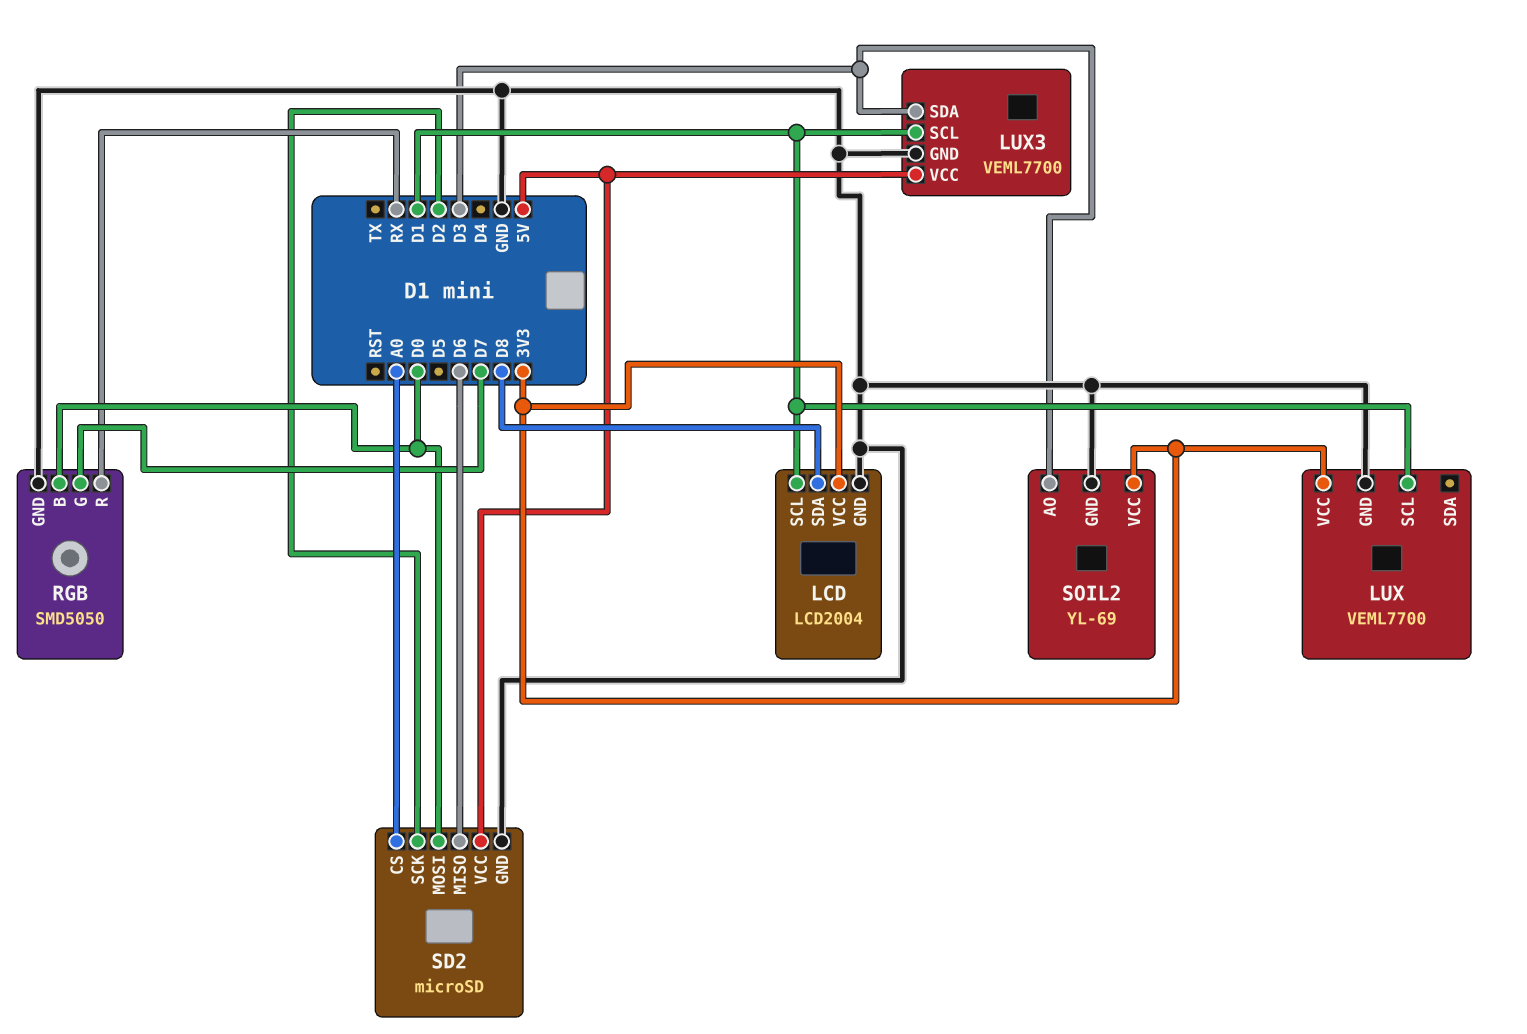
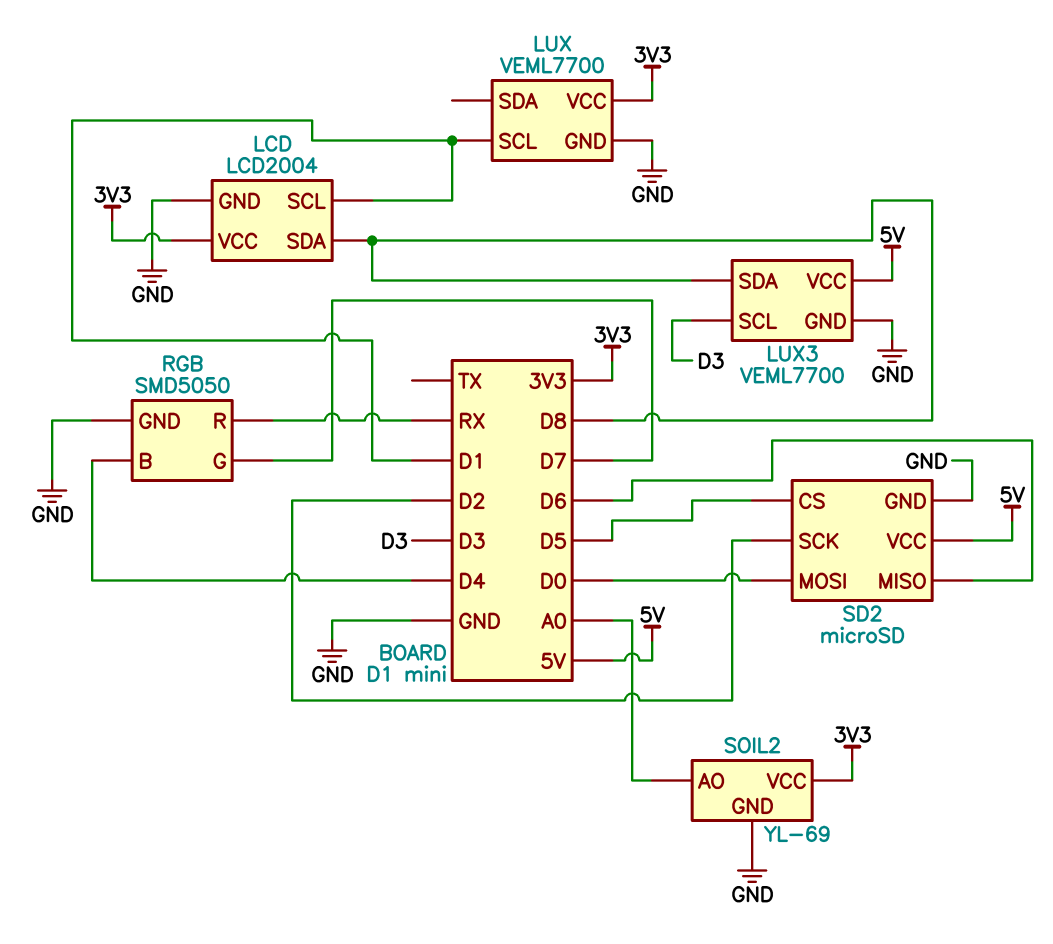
LUX3 pin SCL: D1 -> D3
LUX3 pin SDA: D3 -> D8
RGB pin B: D0 -> D4
SD2 pin CS: A0 -> D5
SOIL2 pin AO: D3 -> A0

